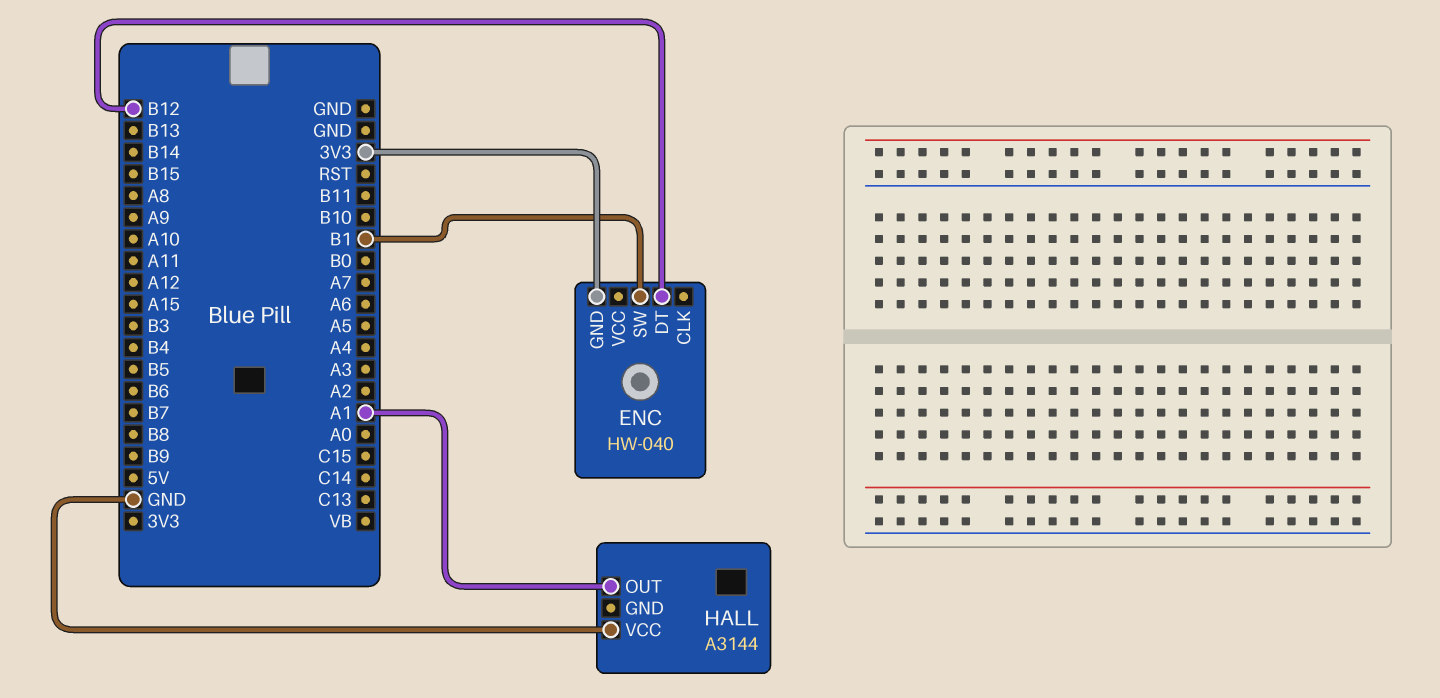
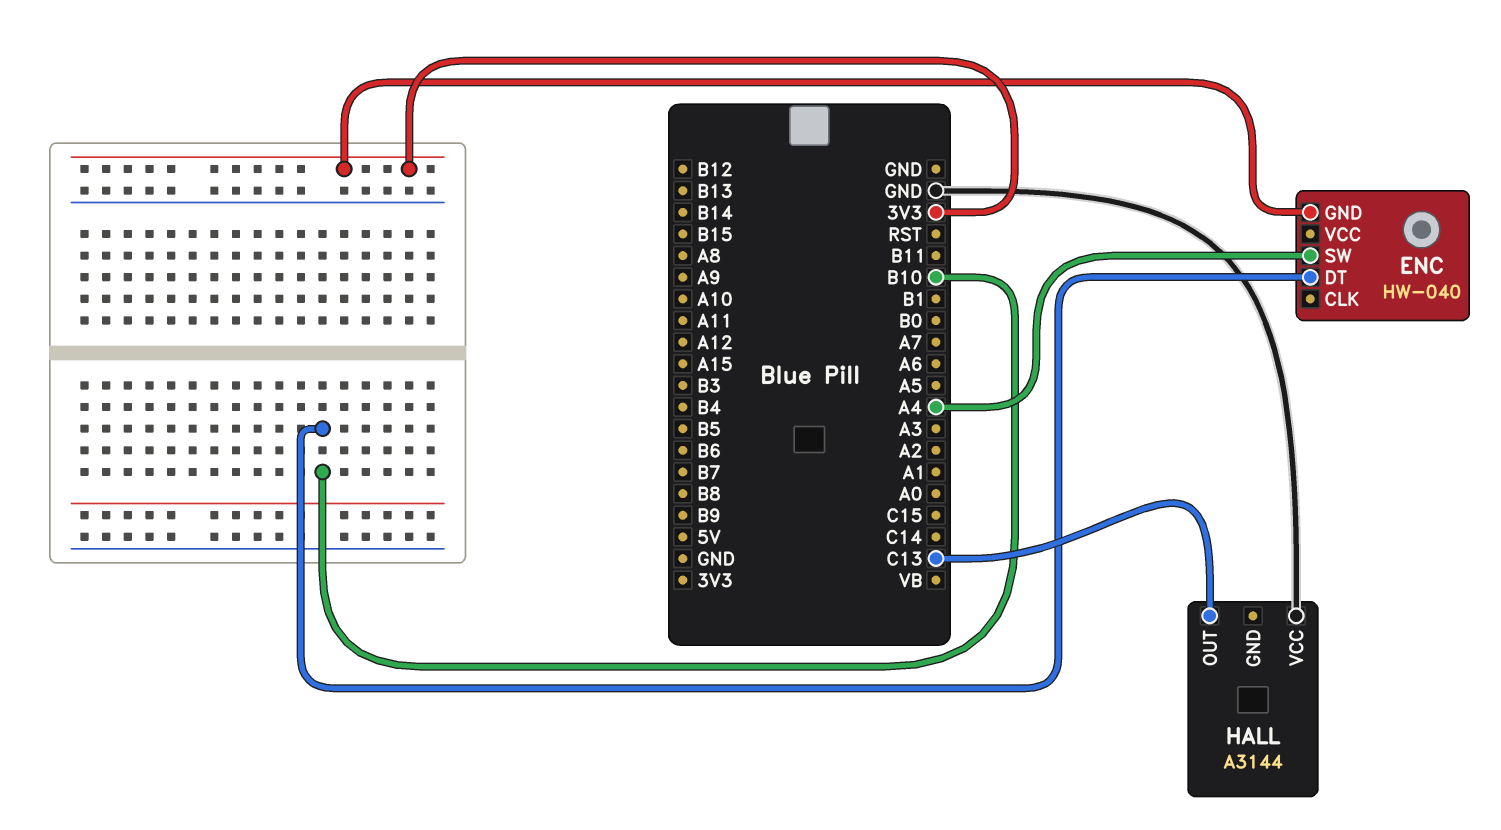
ENC pin DT: B12 -> B10
ENC pin SW: B1 -> A4
HALL pin OUT: A1 -> C13

